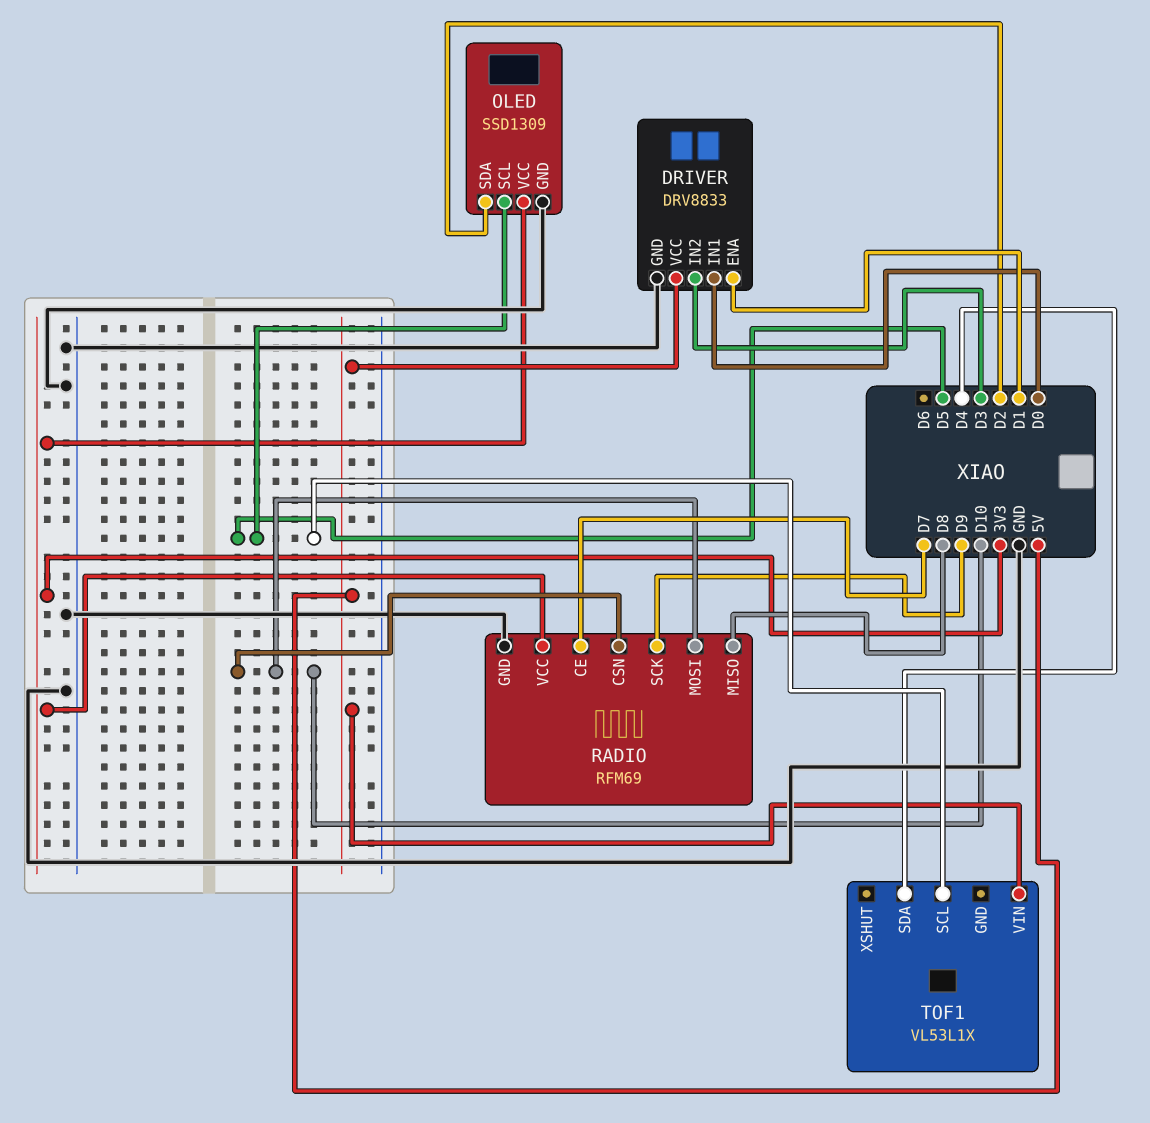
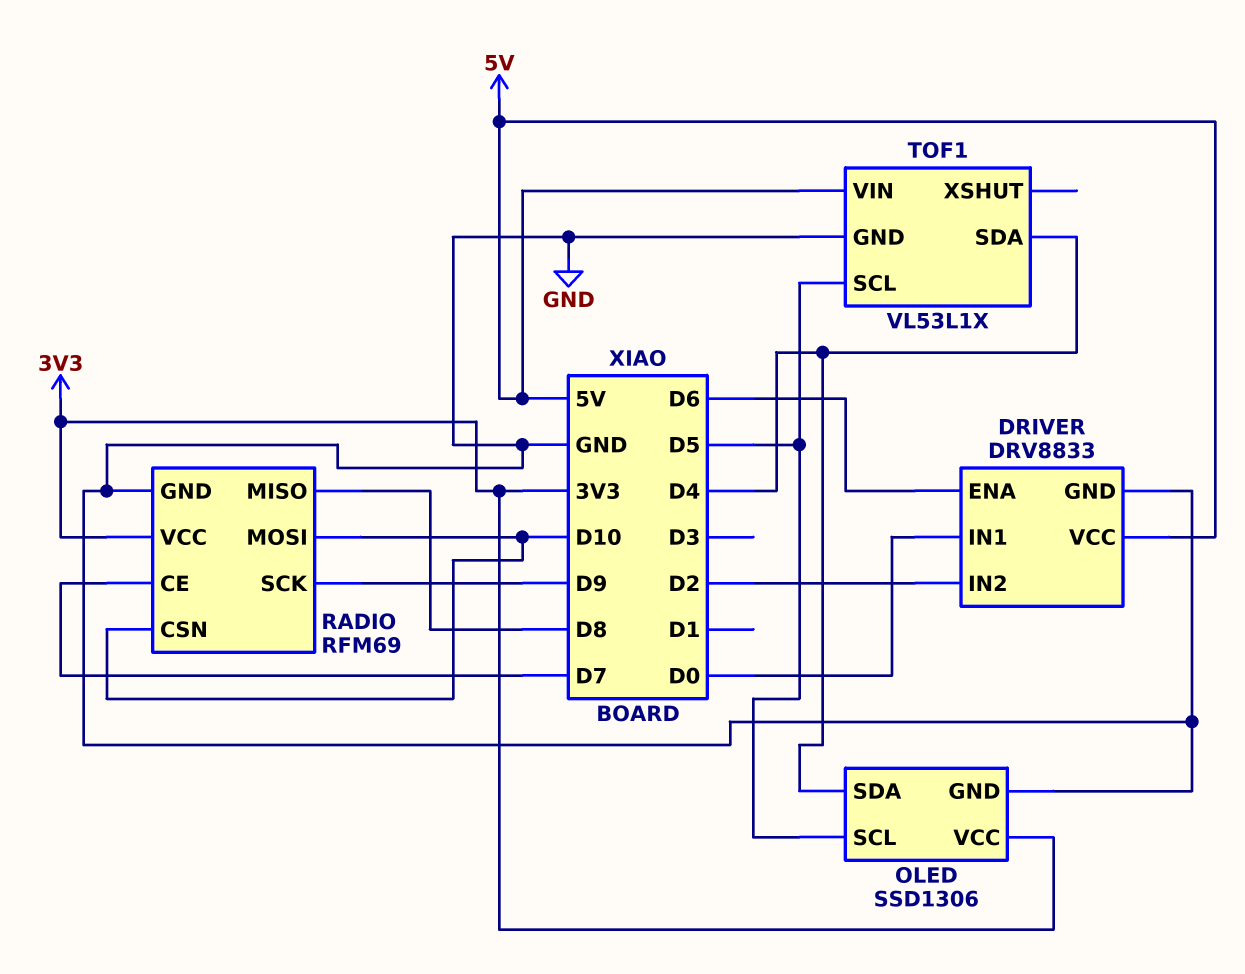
DRIVER pin ENA: D1 -> D6
DRIVER pin IN2: D3 -> D2
OLED: SSD1309 -> SSD1306
OLED pin SDA: D2 -> D4
TOF1 pin GND: none -> GND

